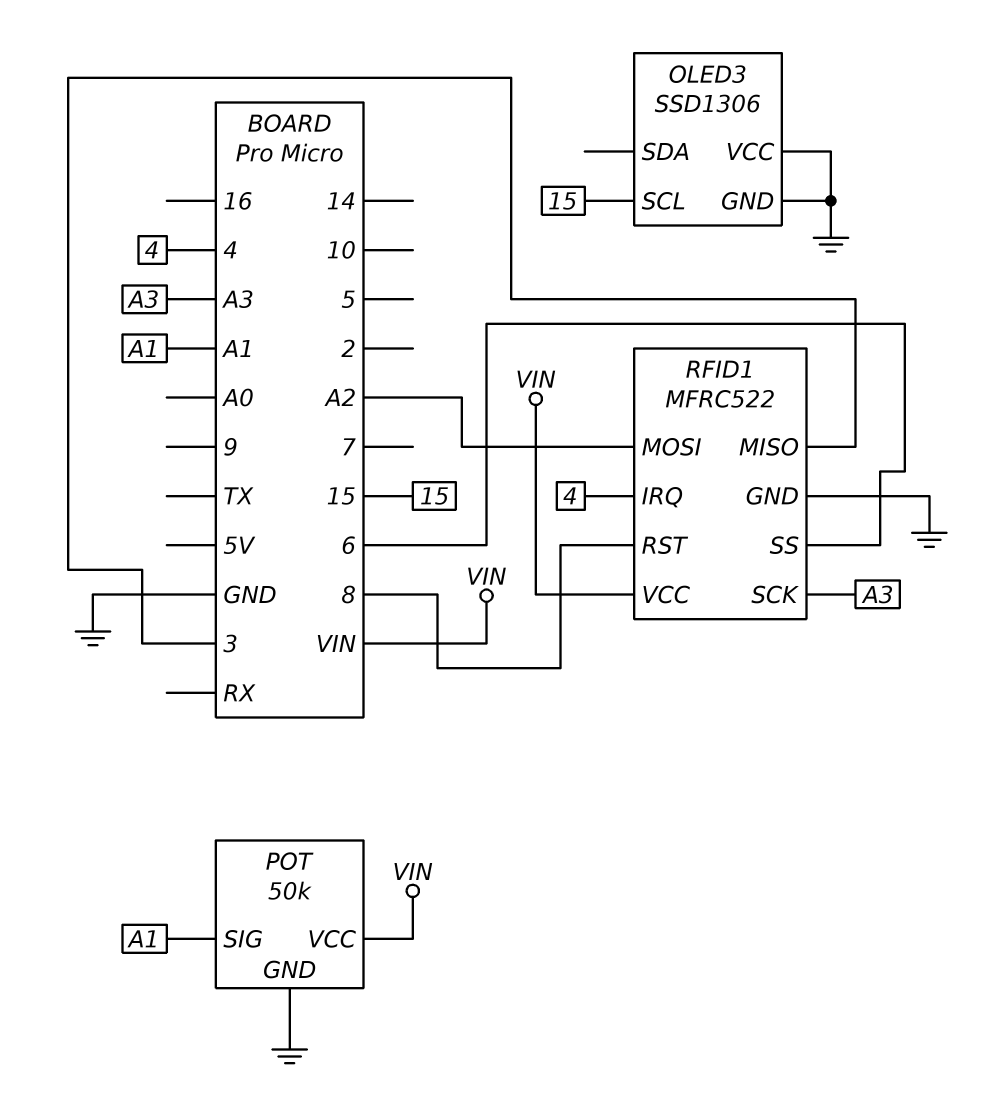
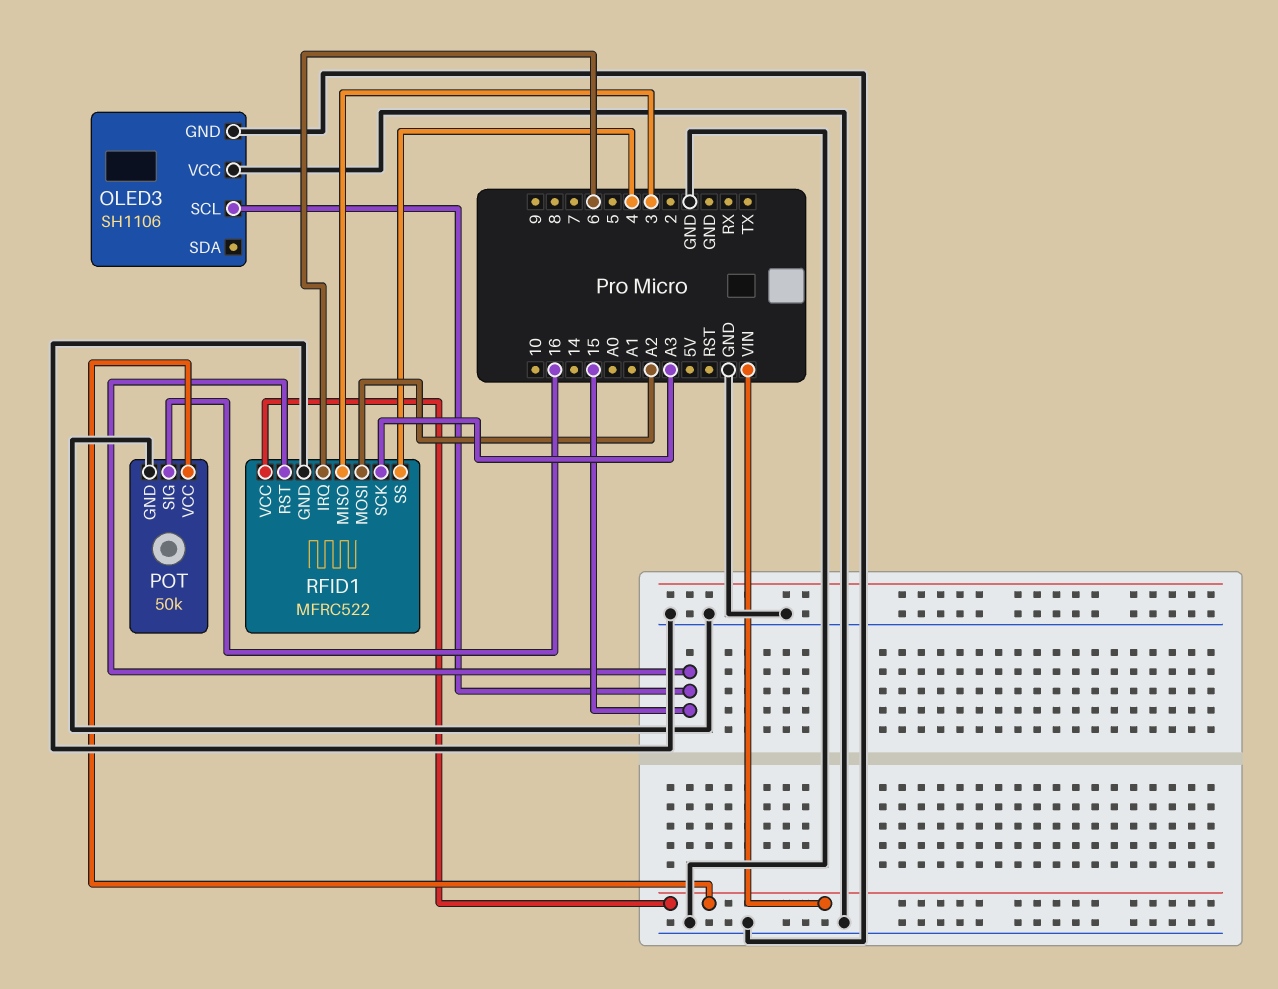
OLED3: SSD1306 -> SH1106
POT pin SIG: A1 -> 16
RFID1 pin IRQ: 4 -> 6
RFID1 pin RST: 8 -> 15
RFID1 pin SS: 6 -> 4

